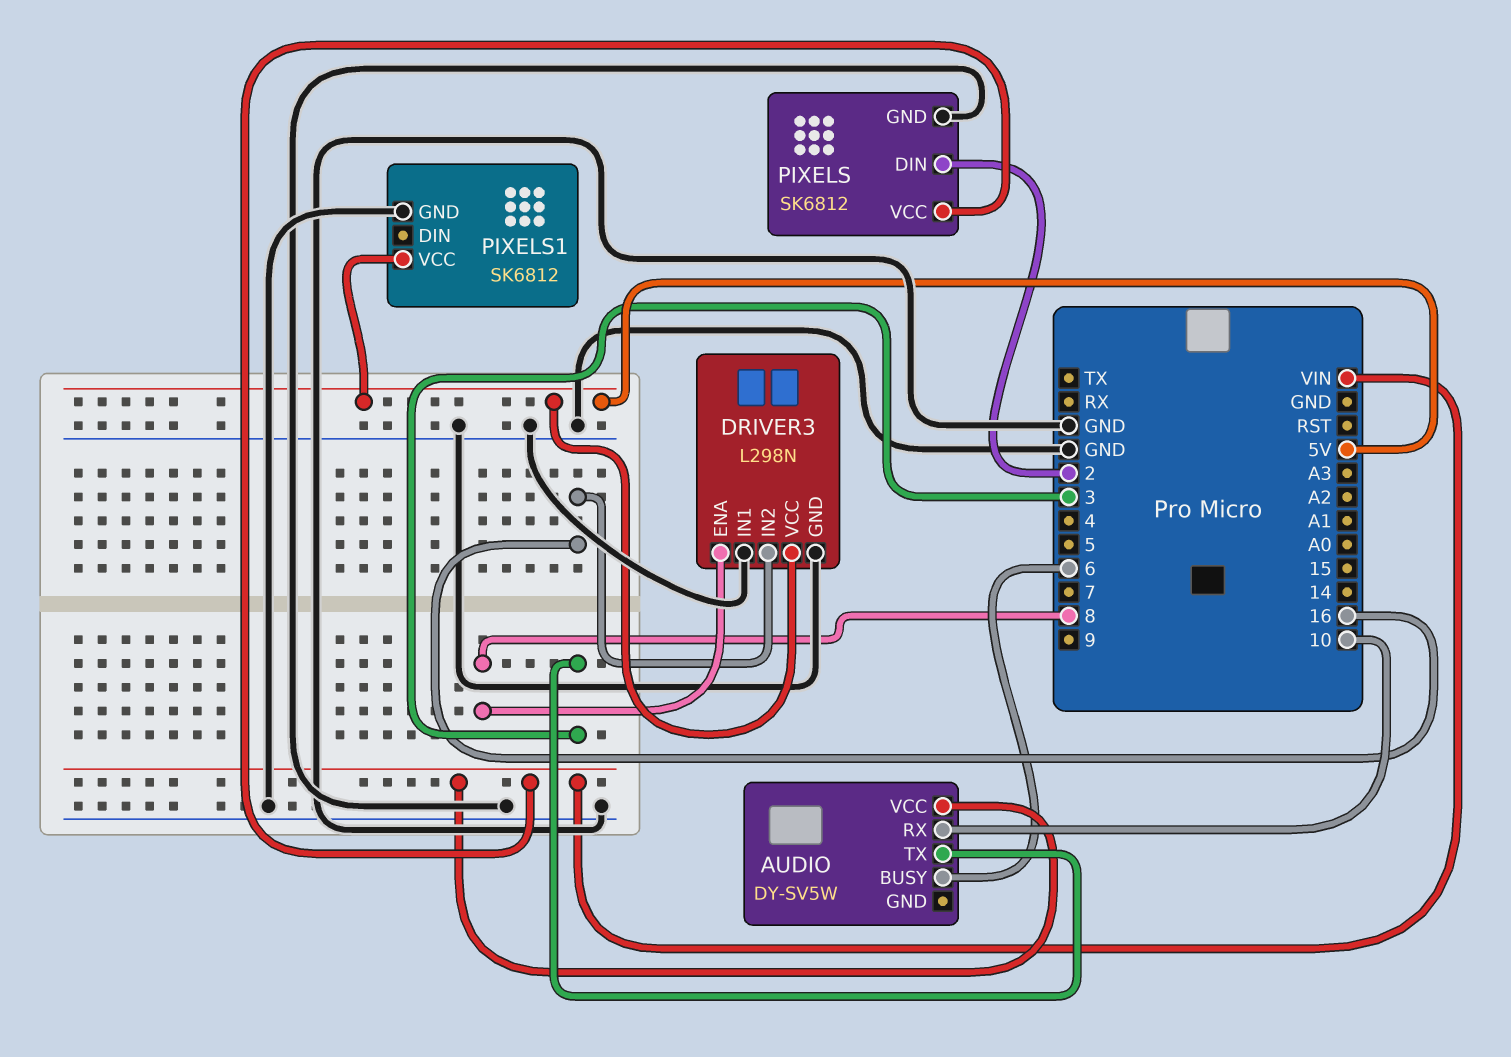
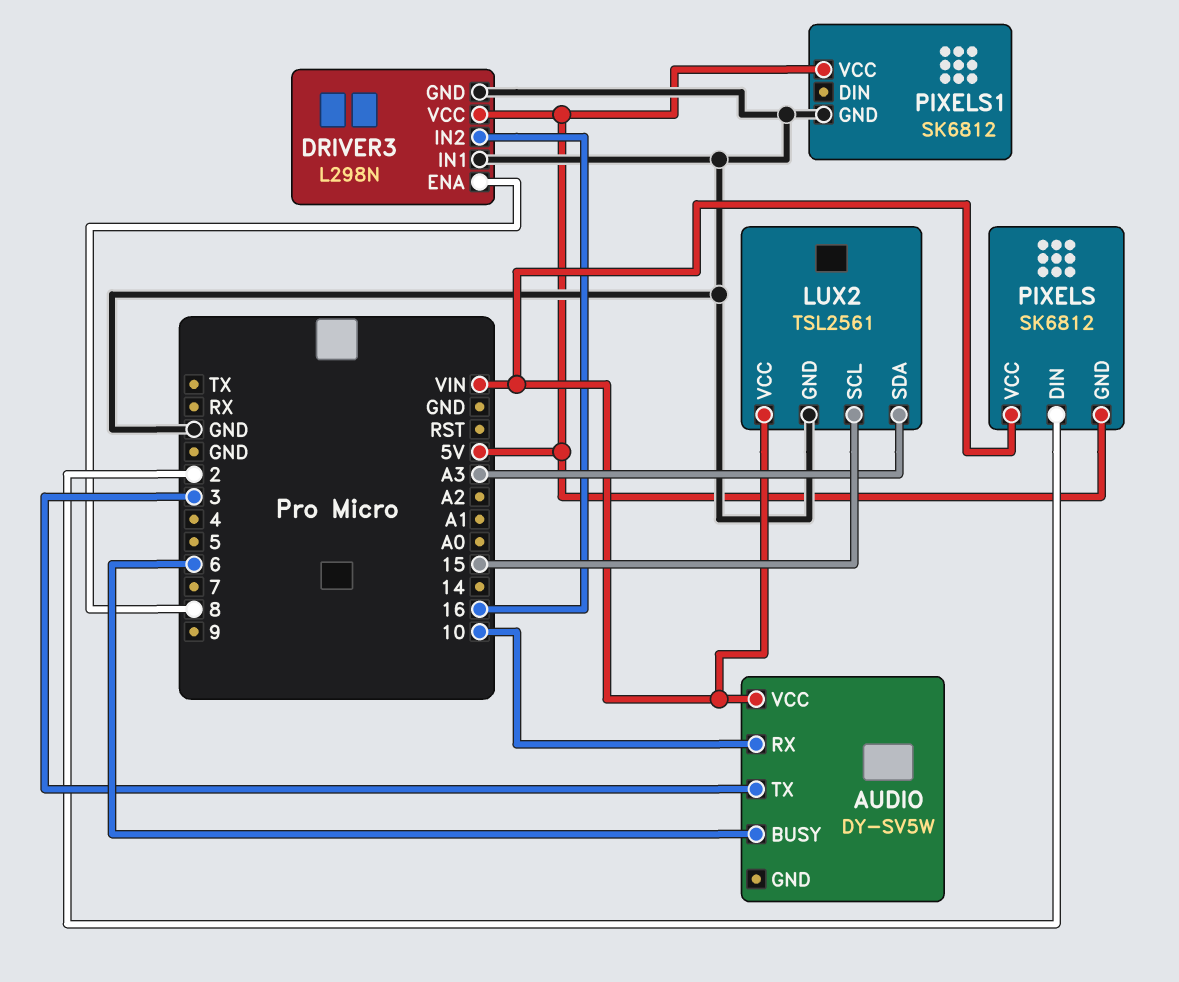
LUX2: none -> TSL2561
LUX2 pin GND: none -> GND
LUX2 pin SCL: none -> 15
LUX2 pin SDA: none -> A3
LUX2 pin VCC: none -> VIN
PIXELS pin GND: GND -> 5V

